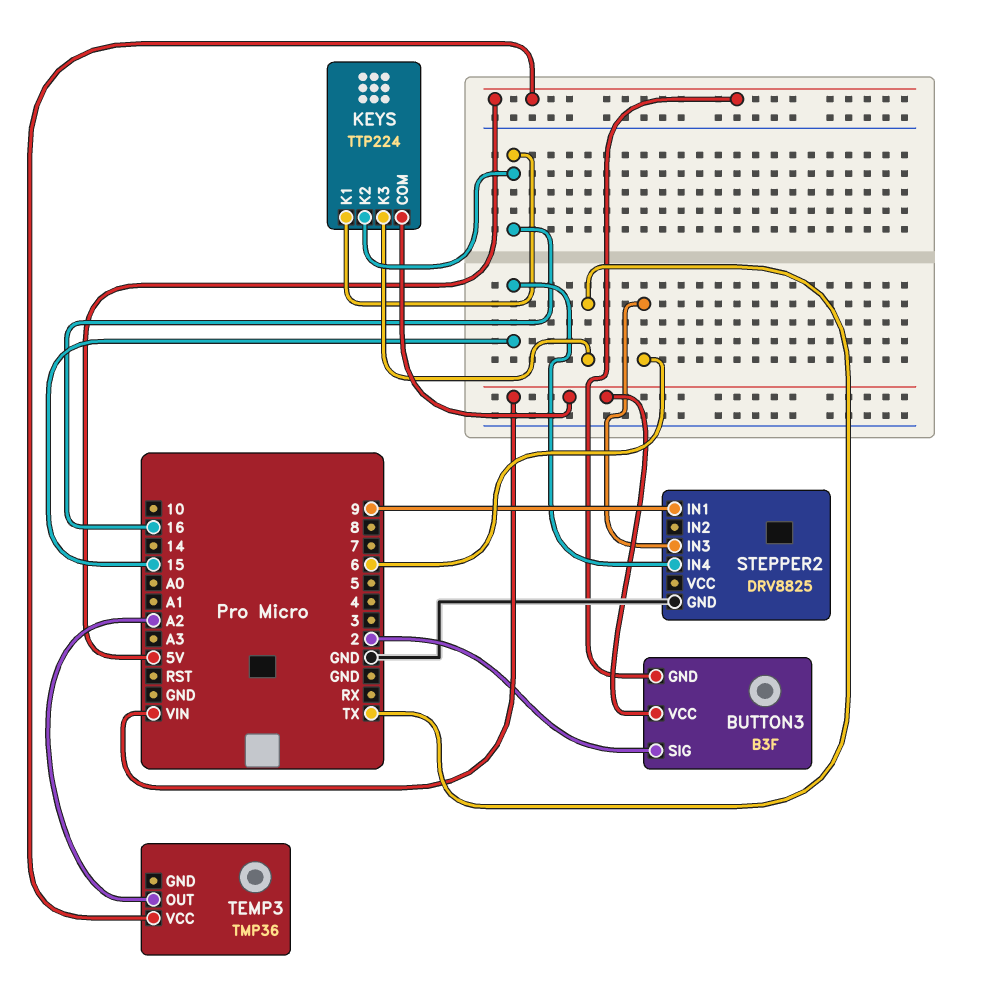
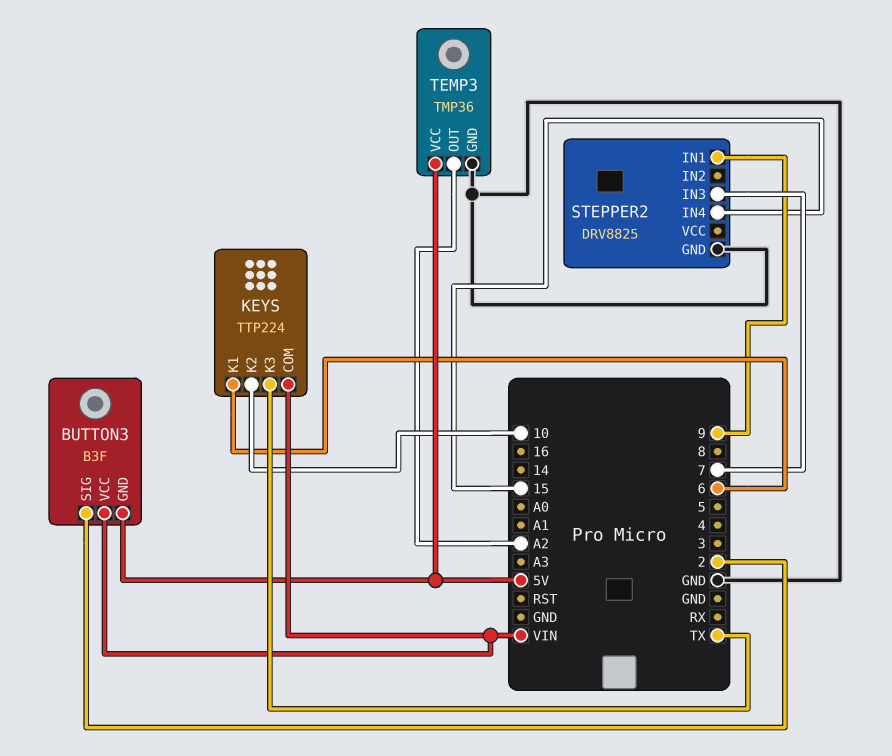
KEYS pin K1: 16 -> 6
KEYS pin K2: 16 -> 10
STEPPER2 pin IN3: 6 -> 7
TEMP3 pin GND: none -> GND

